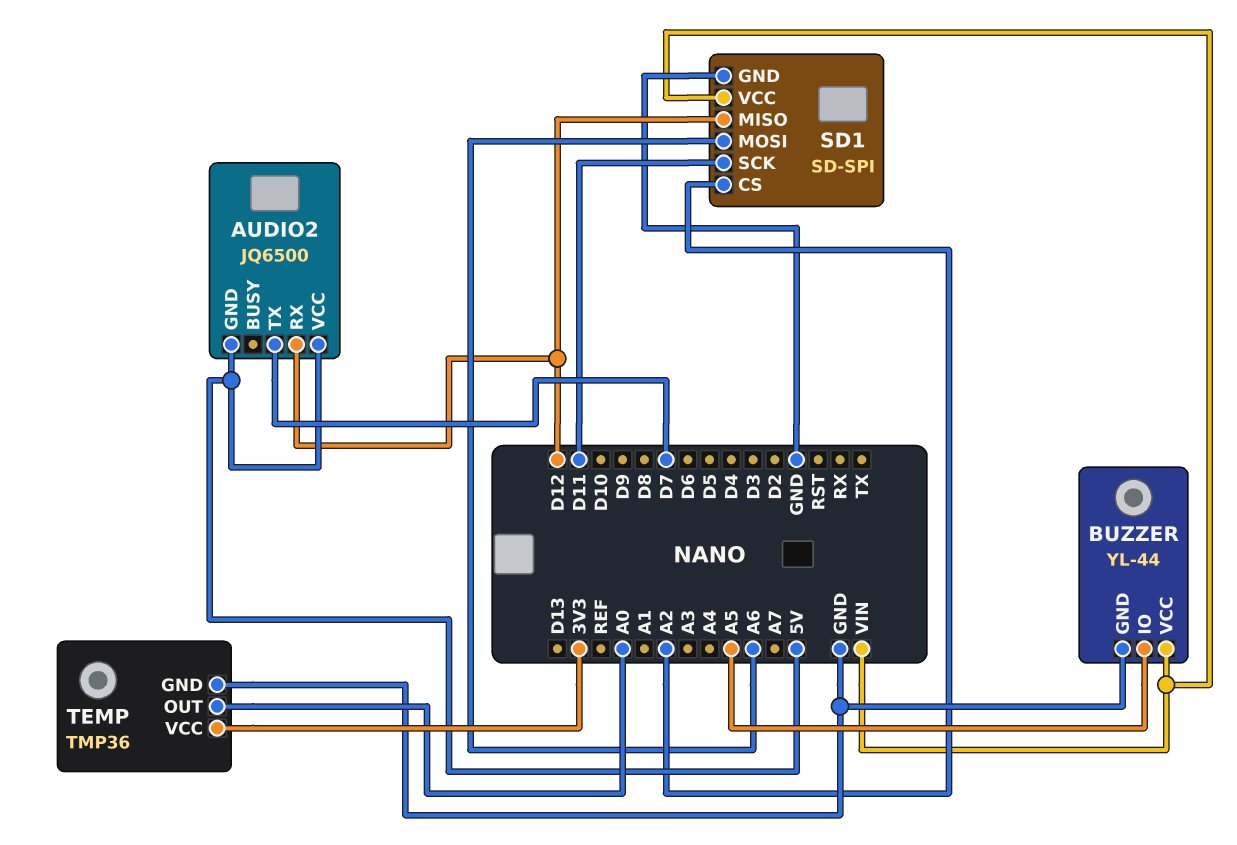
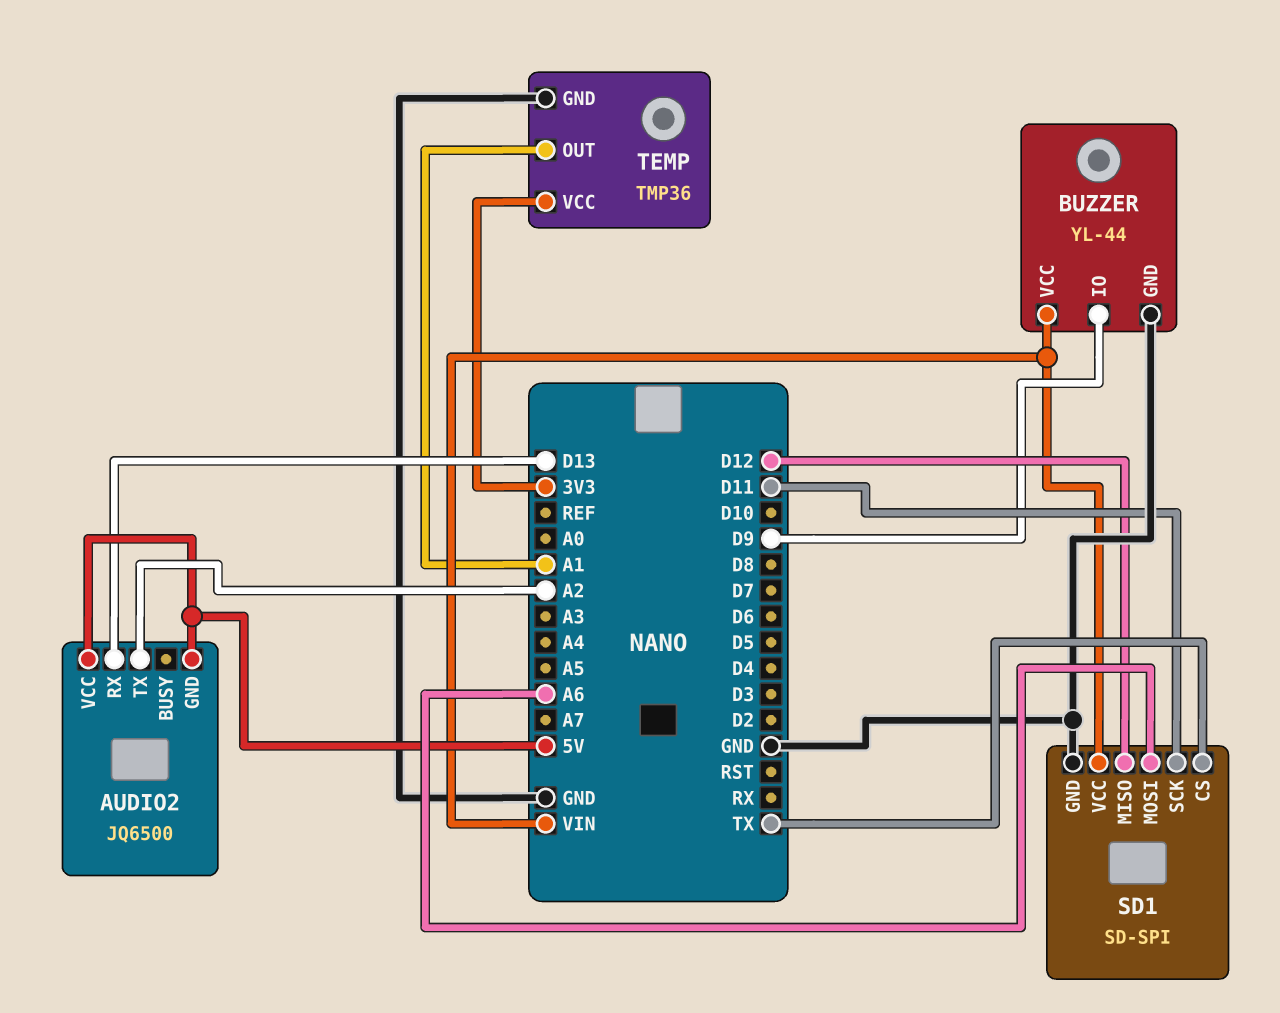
AUDIO2 pin RX: D12 -> D13
AUDIO2 pin TX: D7 -> A2
BUZZER pin IO: A5 -> D9
SD1 pin CS: A2 -> TX
TEMP pin OUT: A0 -> A1

